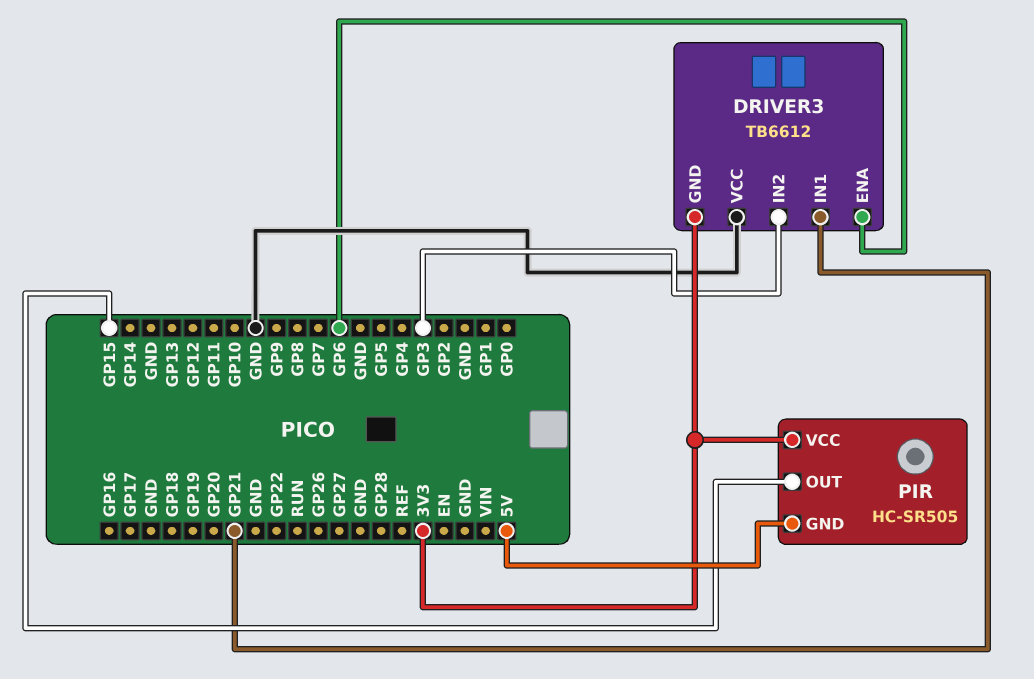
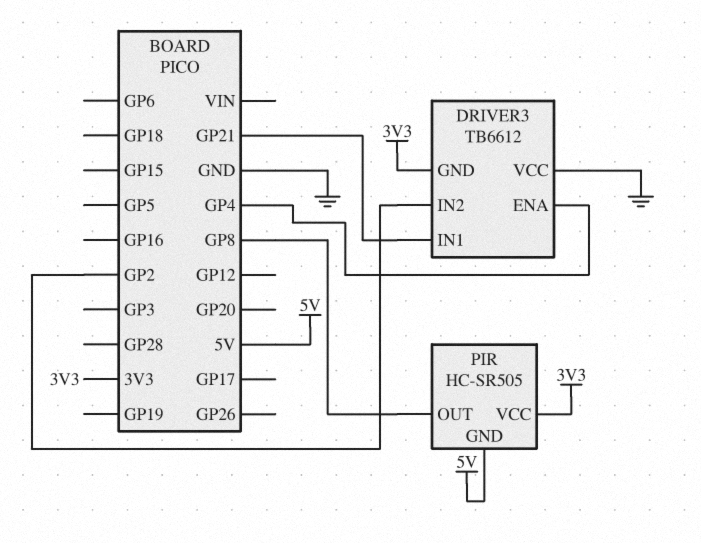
DRIVER3 pin ENA: GP6 -> GP4
DRIVER3 pin IN2: GP3 -> GP2
PIR pin OUT: GP15 -> GP8

